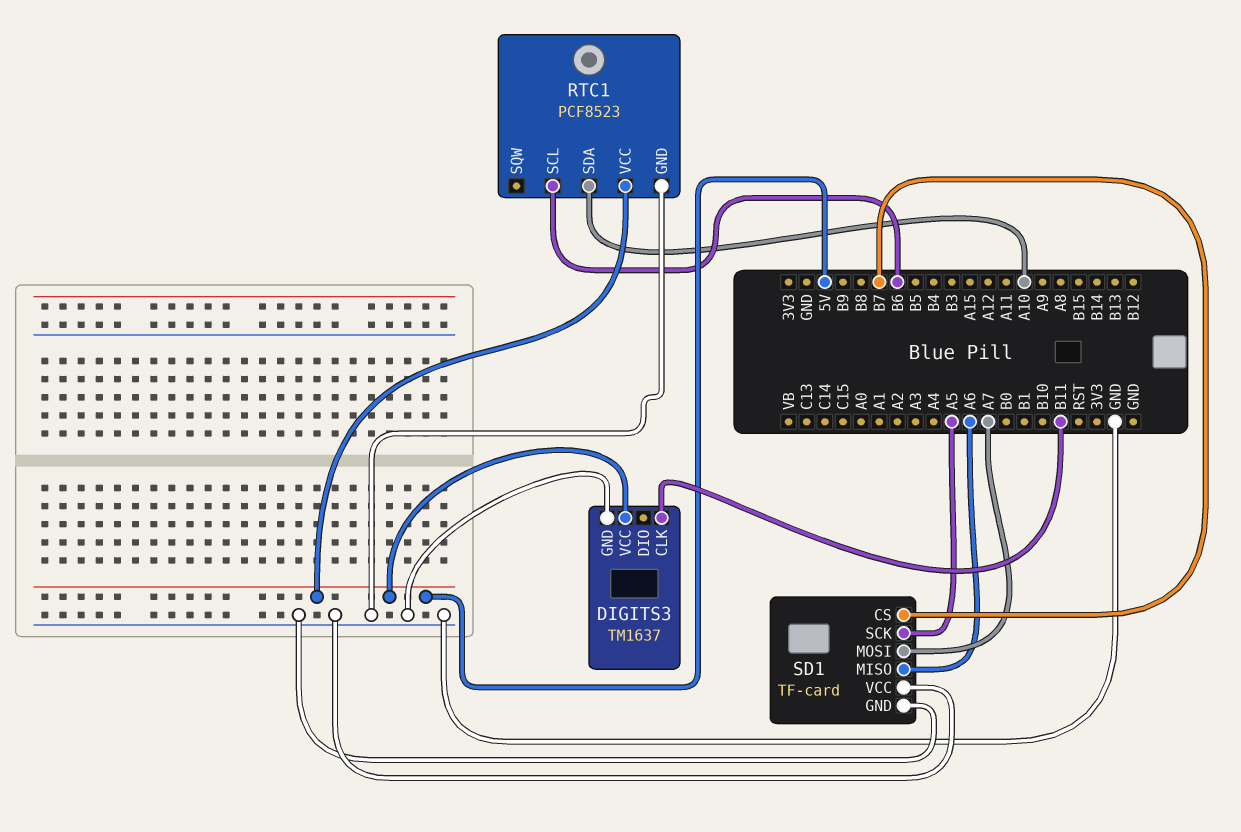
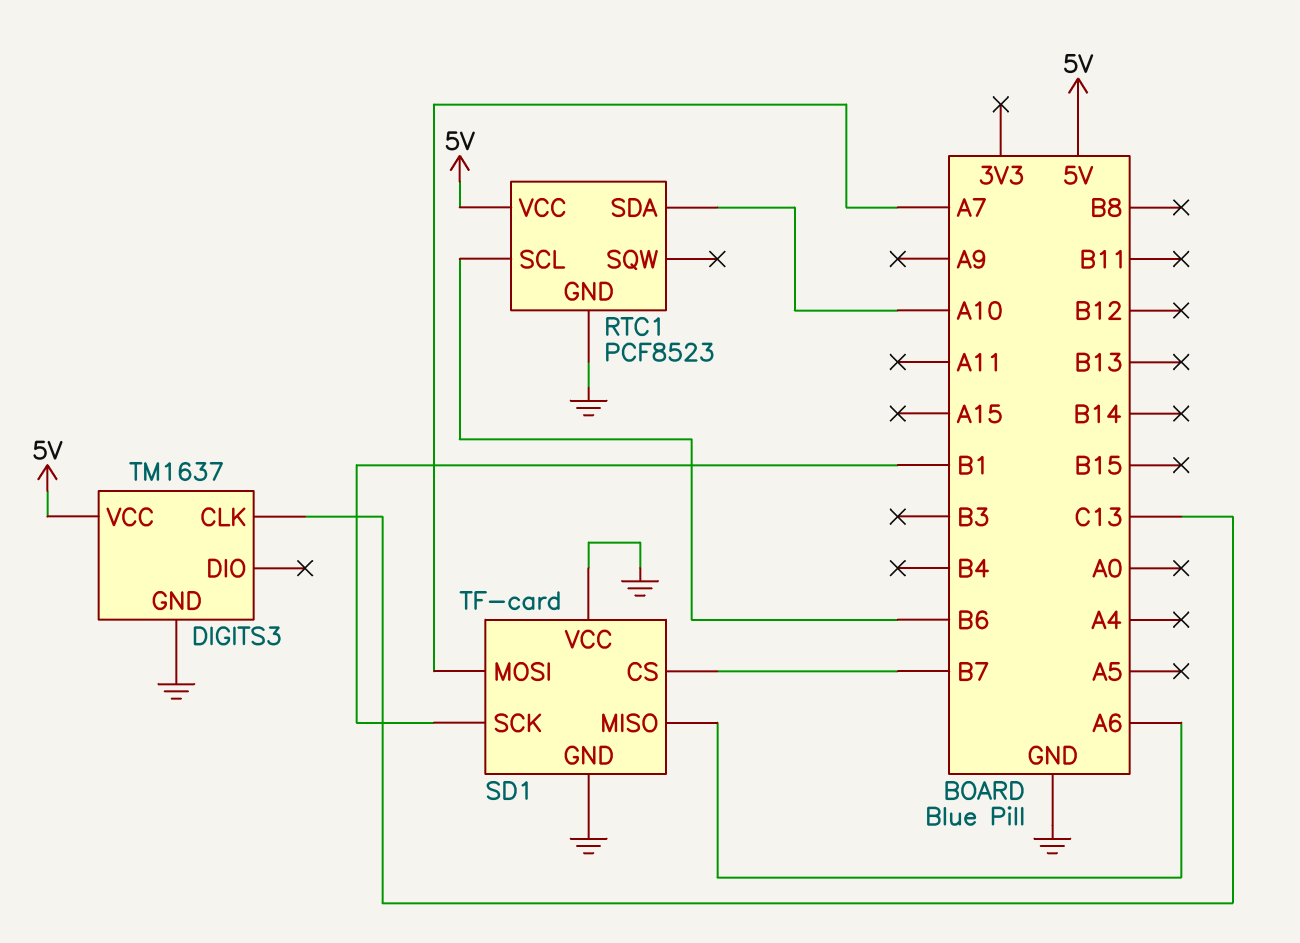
DIGITS3 pin CLK: B11 -> C13
SD1 pin SCK: A5 -> B1

